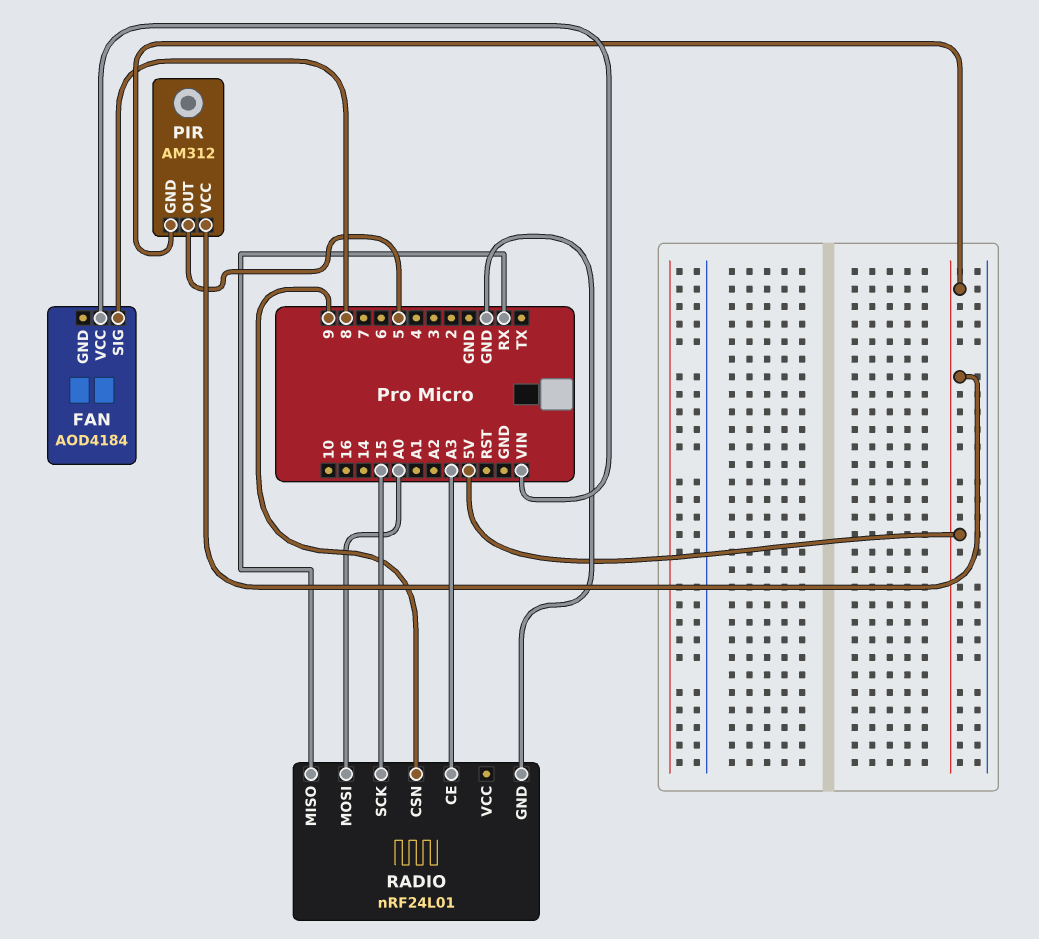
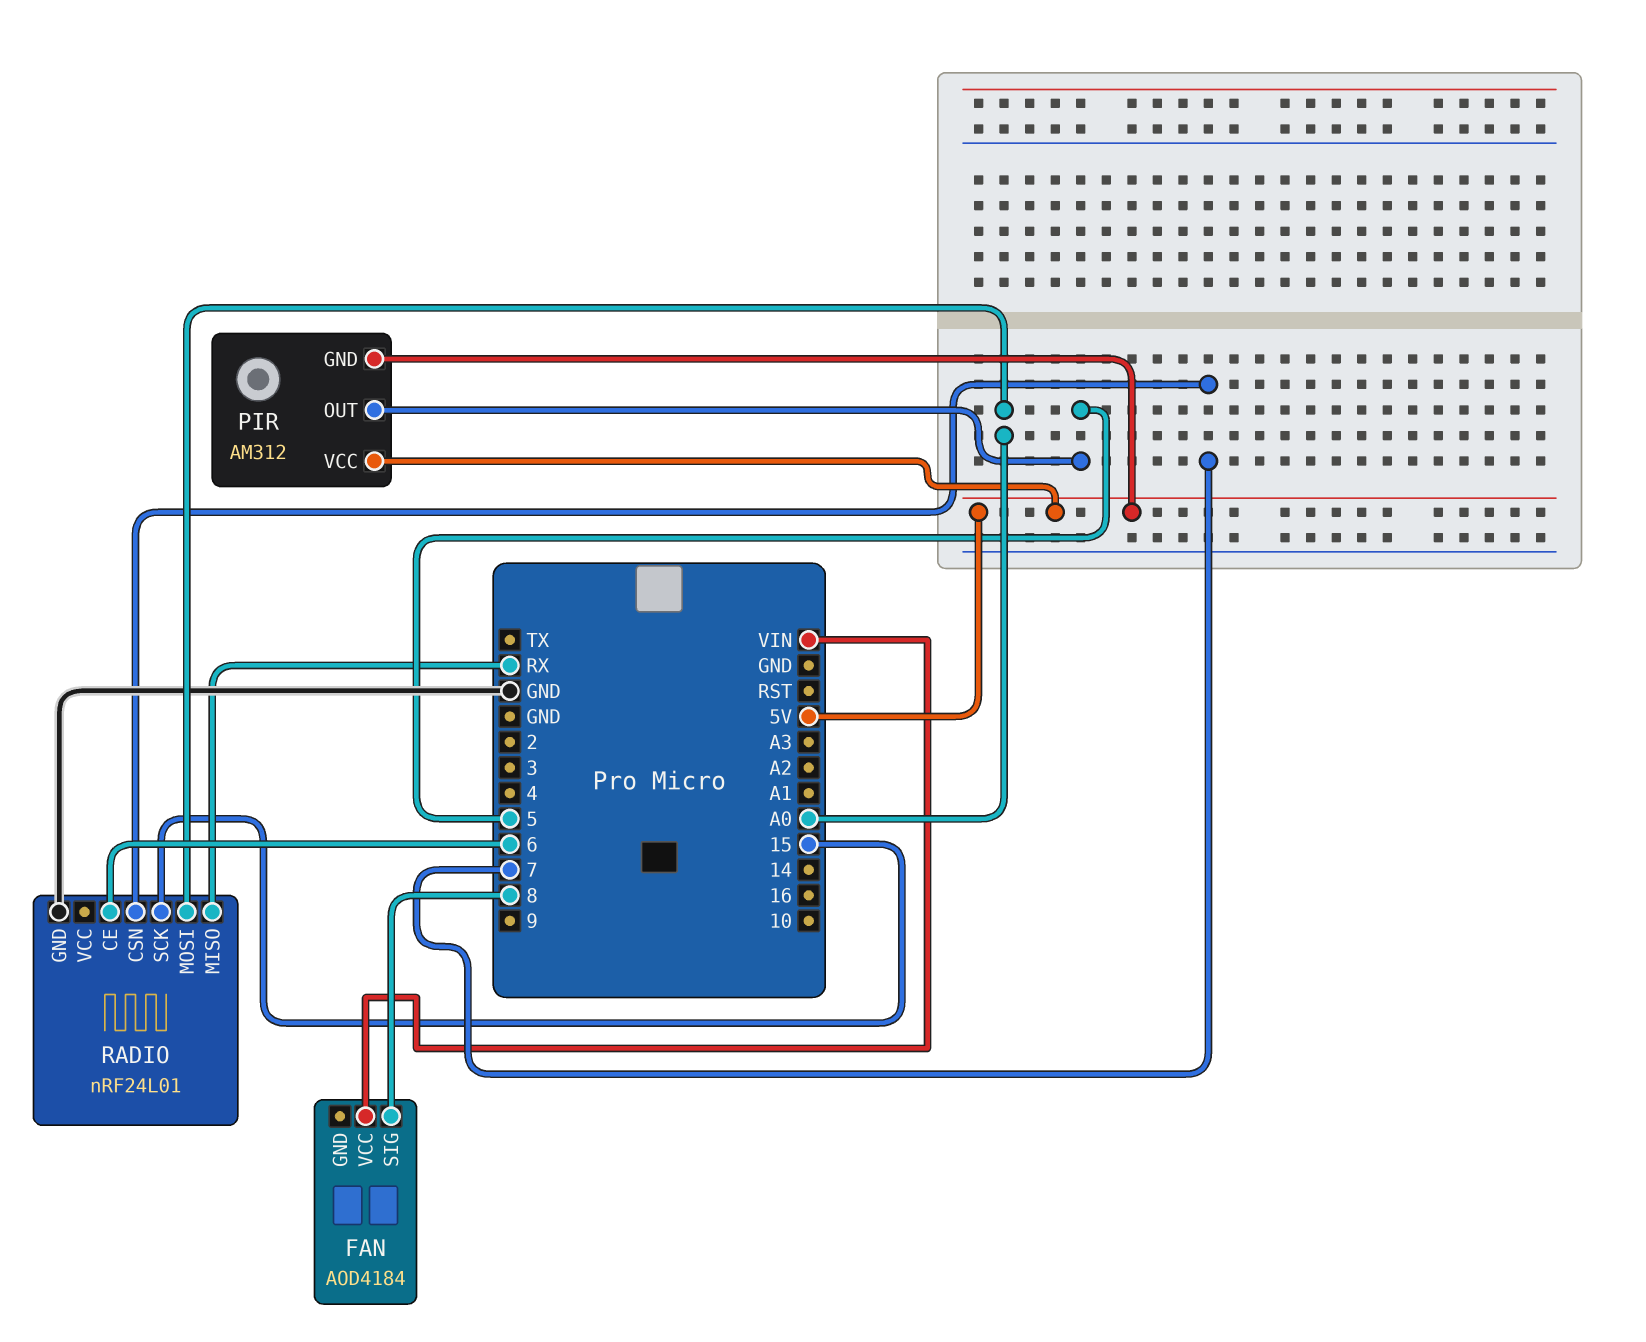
RADIO pin CE: A3 -> 6
RADIO pin CSN: 9 -> 7

